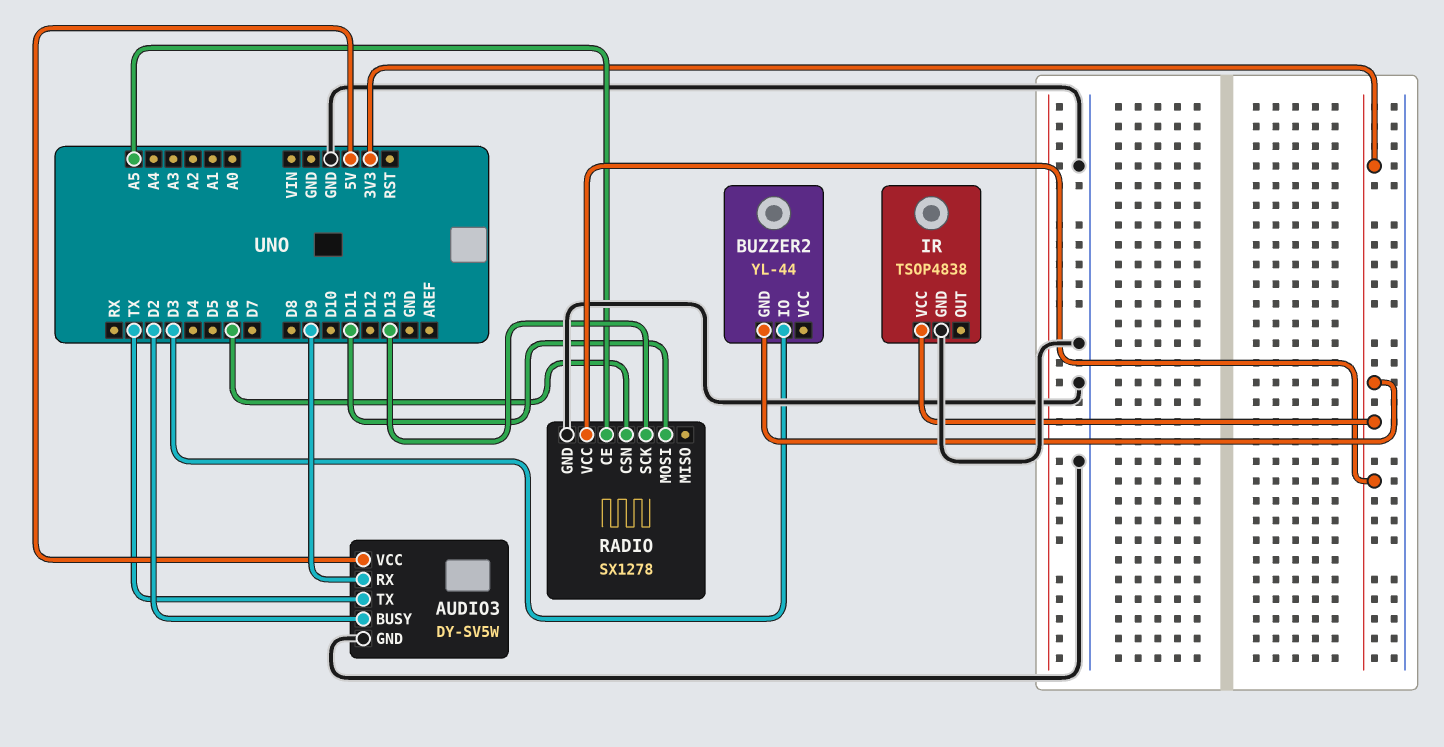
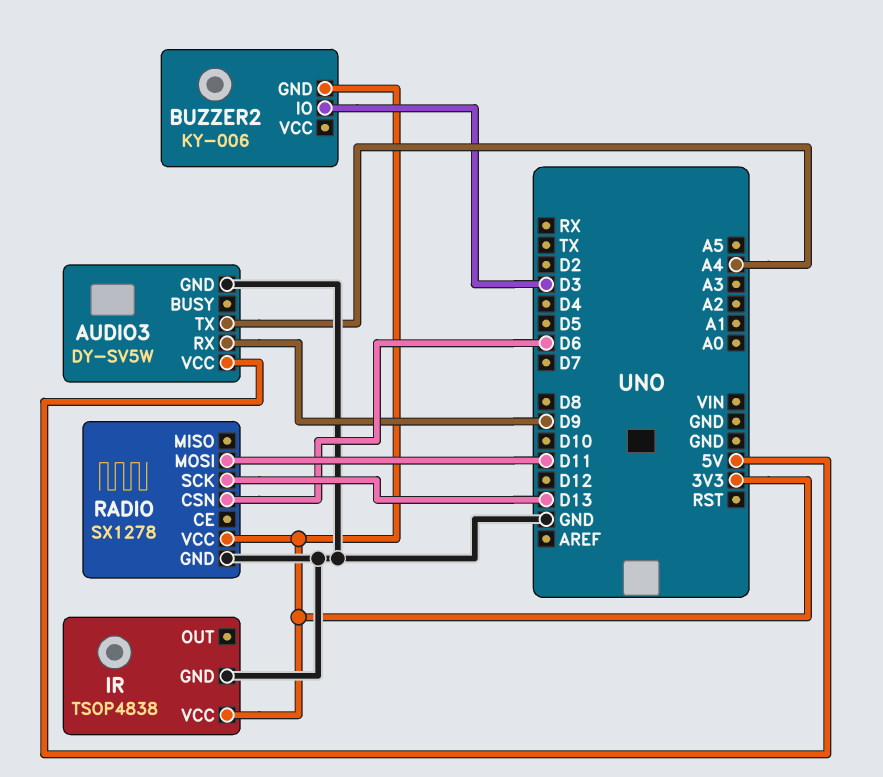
AUDIO3 pin BUSY: D2 -> none
AUDIO3 pin TX: TX -> A4
BUZZER2: YL-44 -> KY-006
RADIO pin CE: A5 -> none

